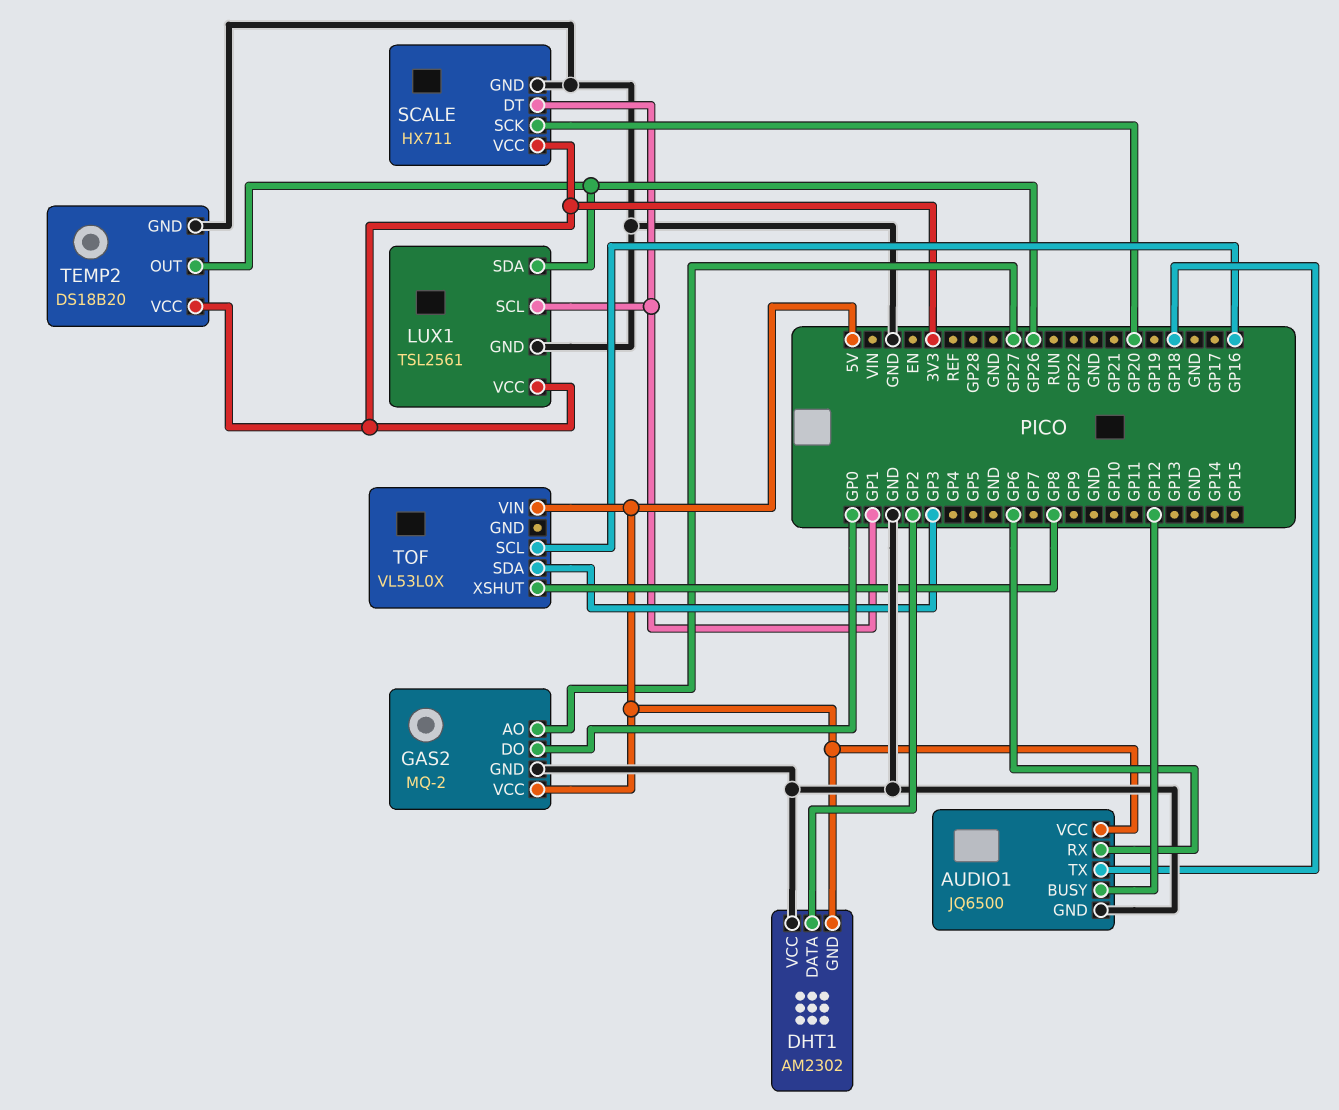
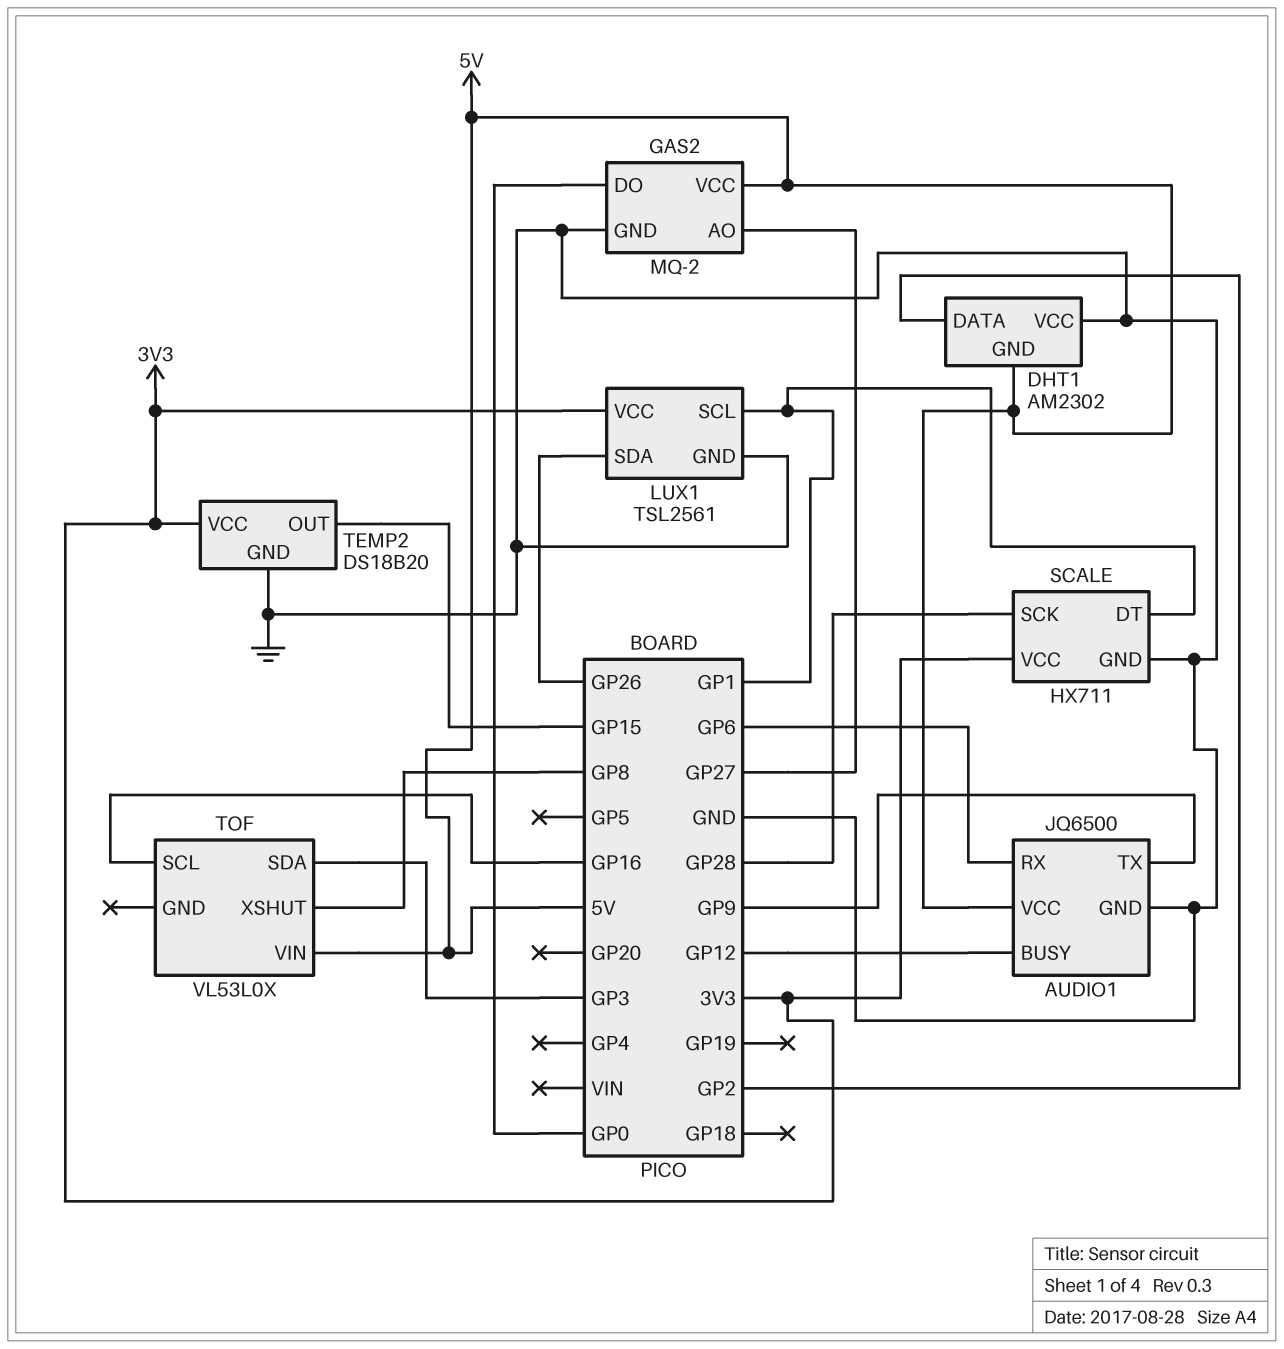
AUDIO1 pin TX: GP18 -> GP9
SCALE pin SCK: GP20 -> GP28
TEMP2 pin OUT: GP26 -> GP15

